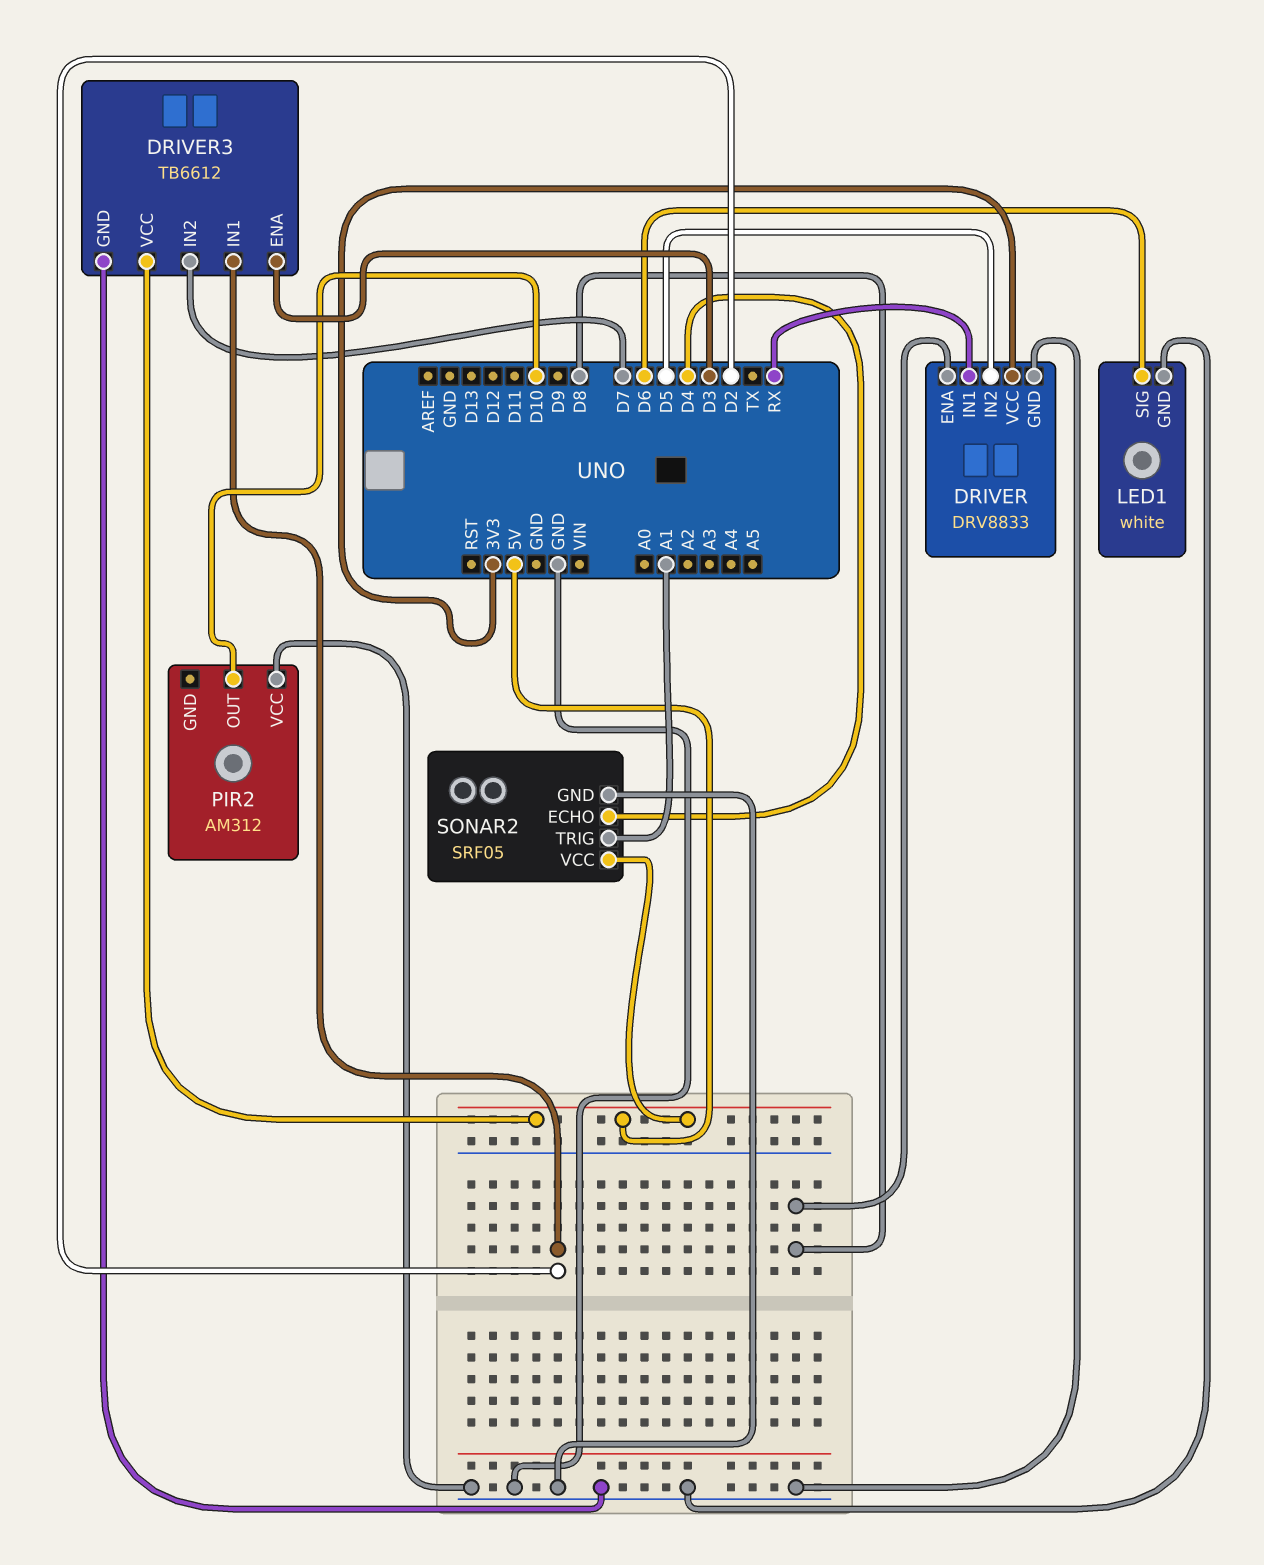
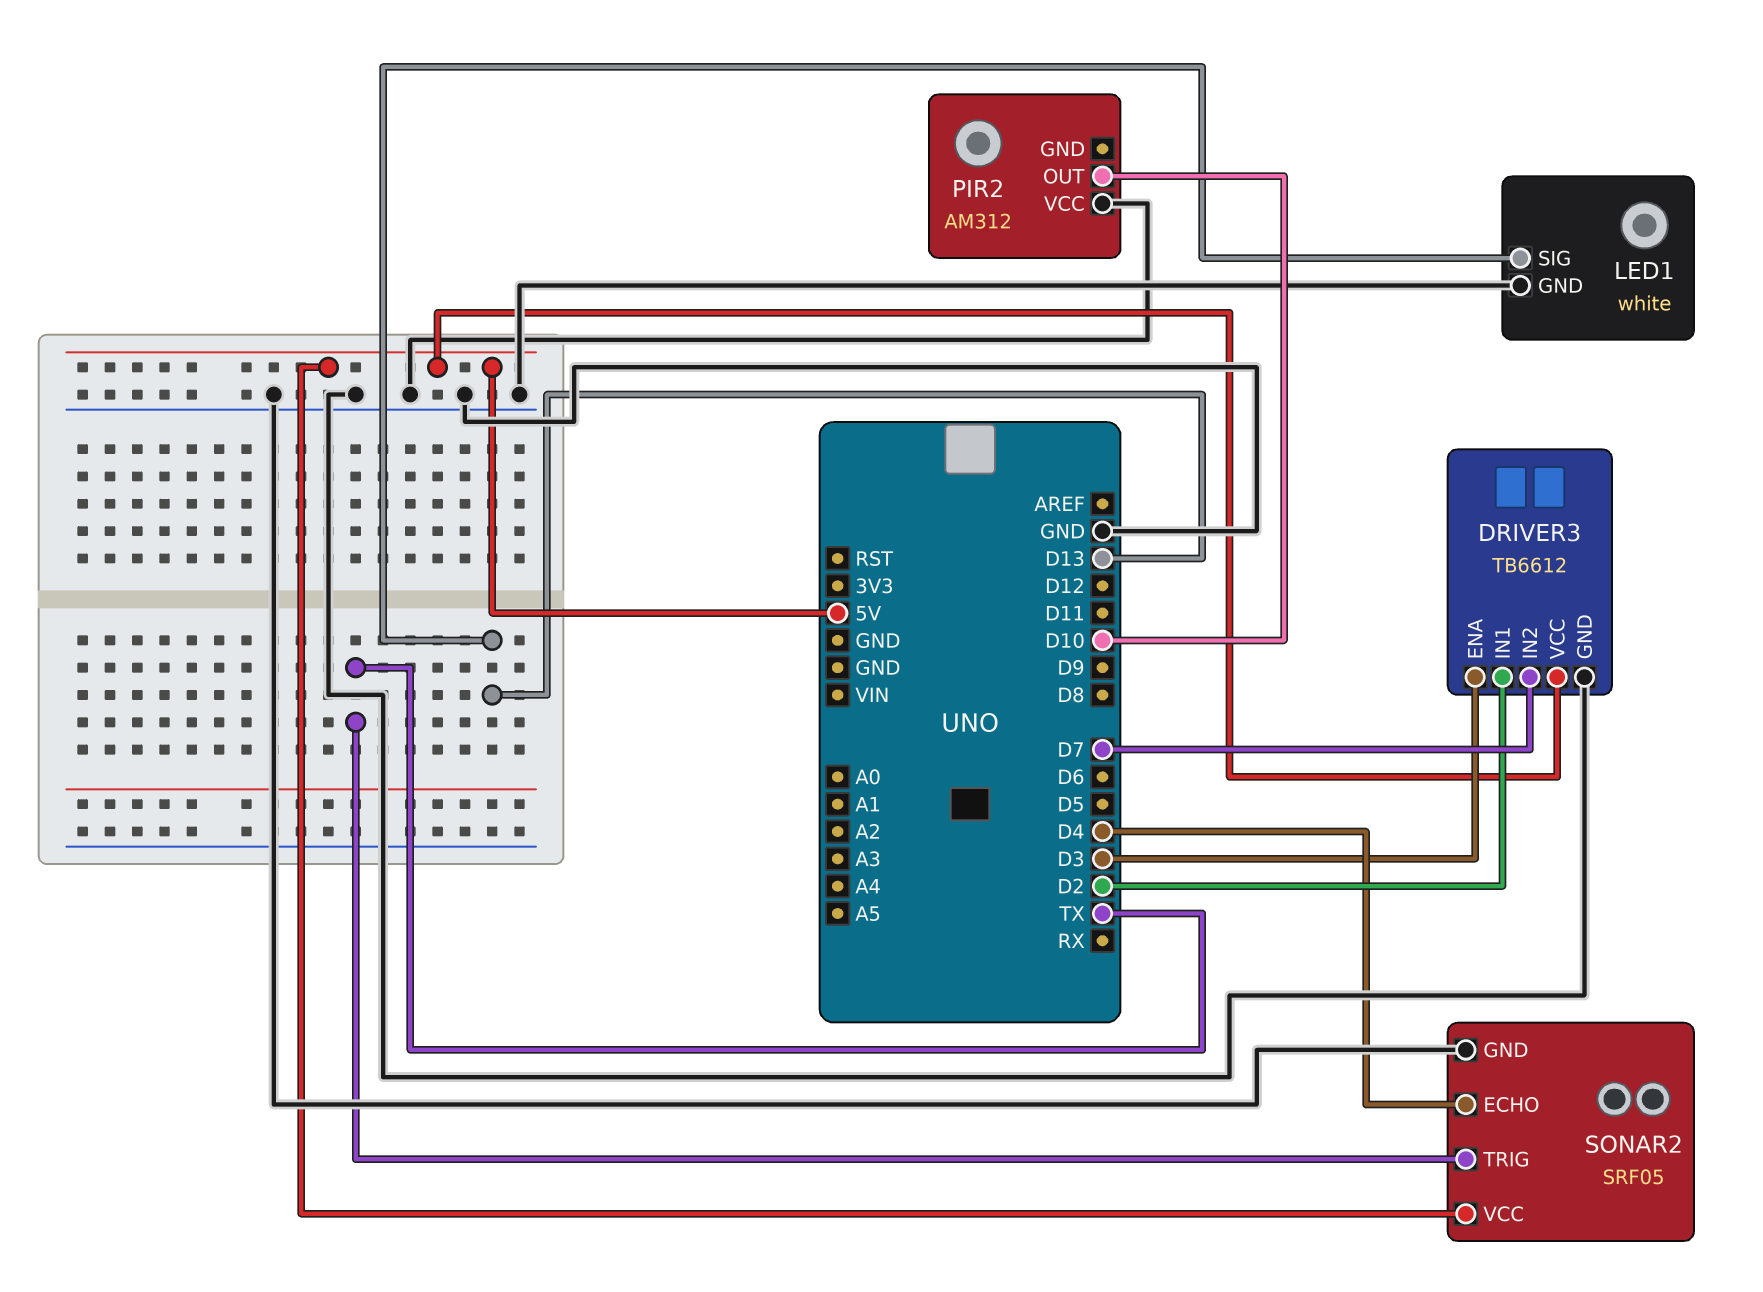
DRIVER: DRV8833 -> none
DRIVER pin ENA: D8 -> none
DRIVER pin GND: GND -> none
DRIVER pin IN1: RX -> none
DRIVER pin IN2: D5 -> none
DRIVER pin VCC: 3V3 -> none
LED1 pin SIG: D6 -> D13
SONAR2 pin TRIG: A1 -> TX

